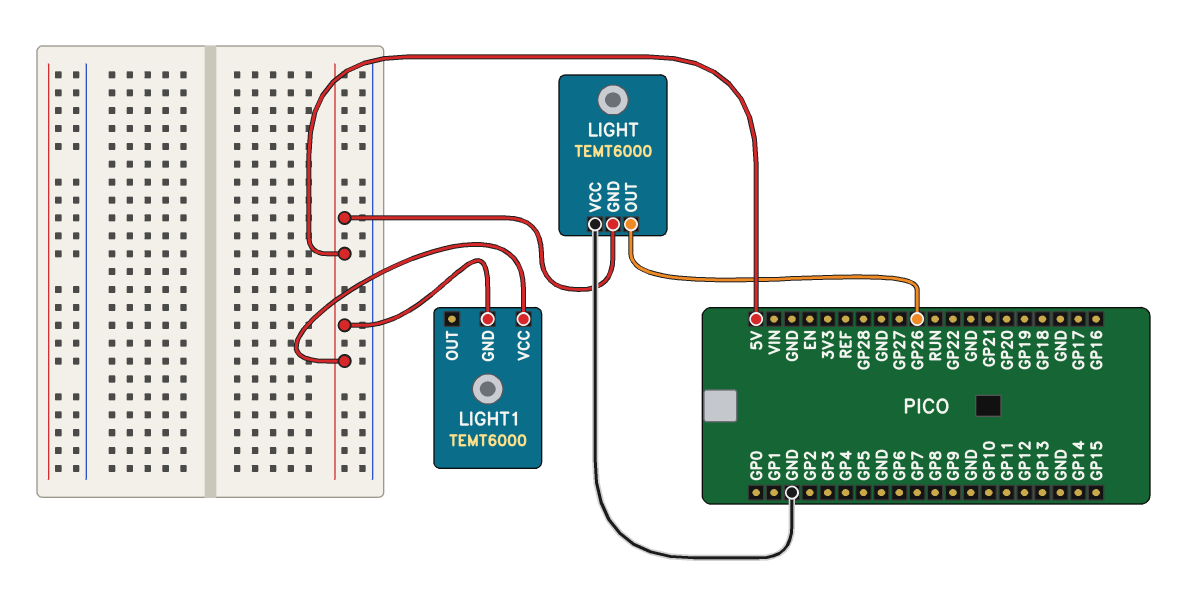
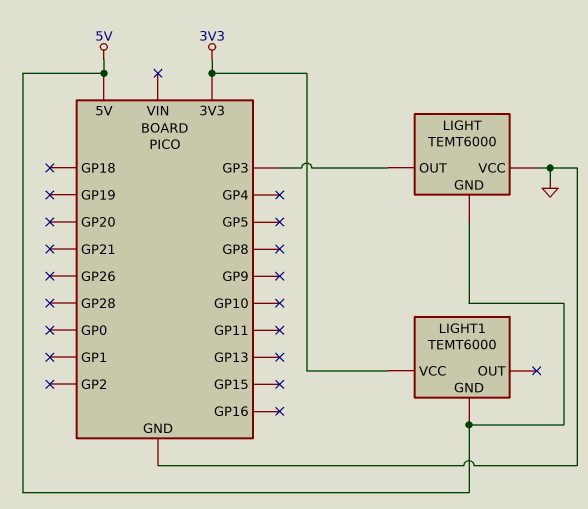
LIGHT pin OUT: GP26 -> GP3
LIGHT1 pin VCC: 5V -> 3V3

